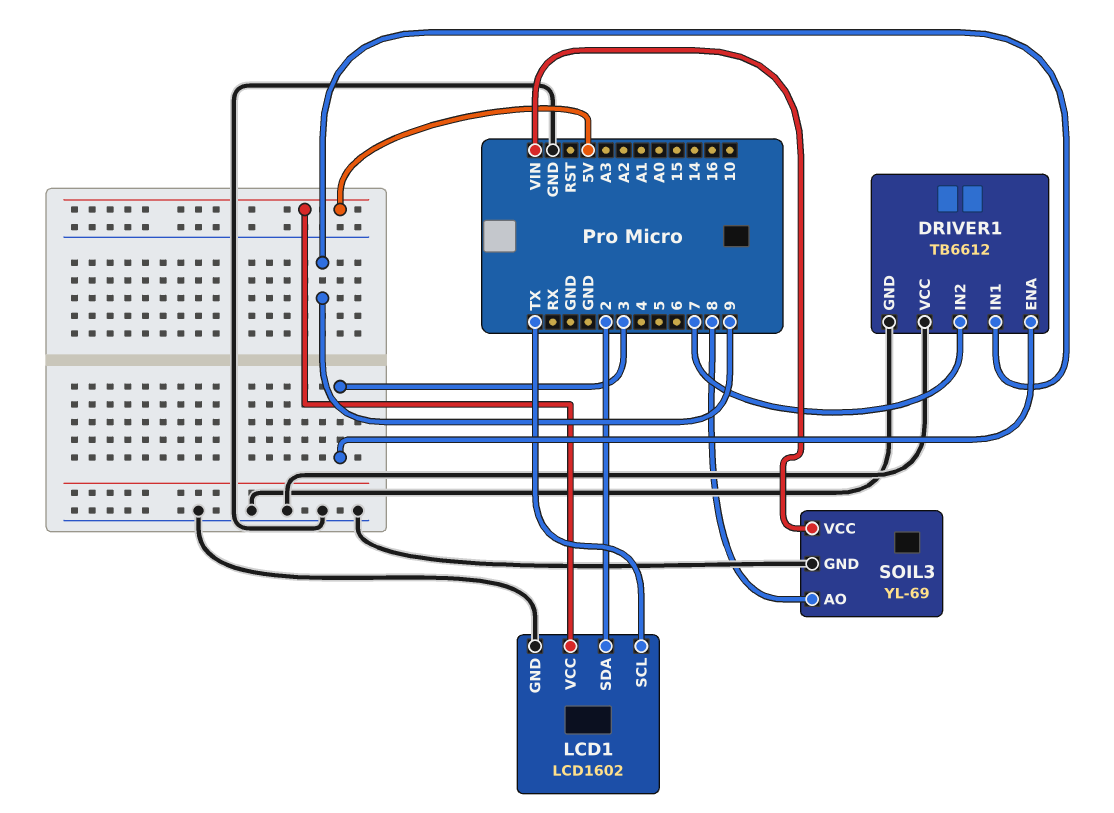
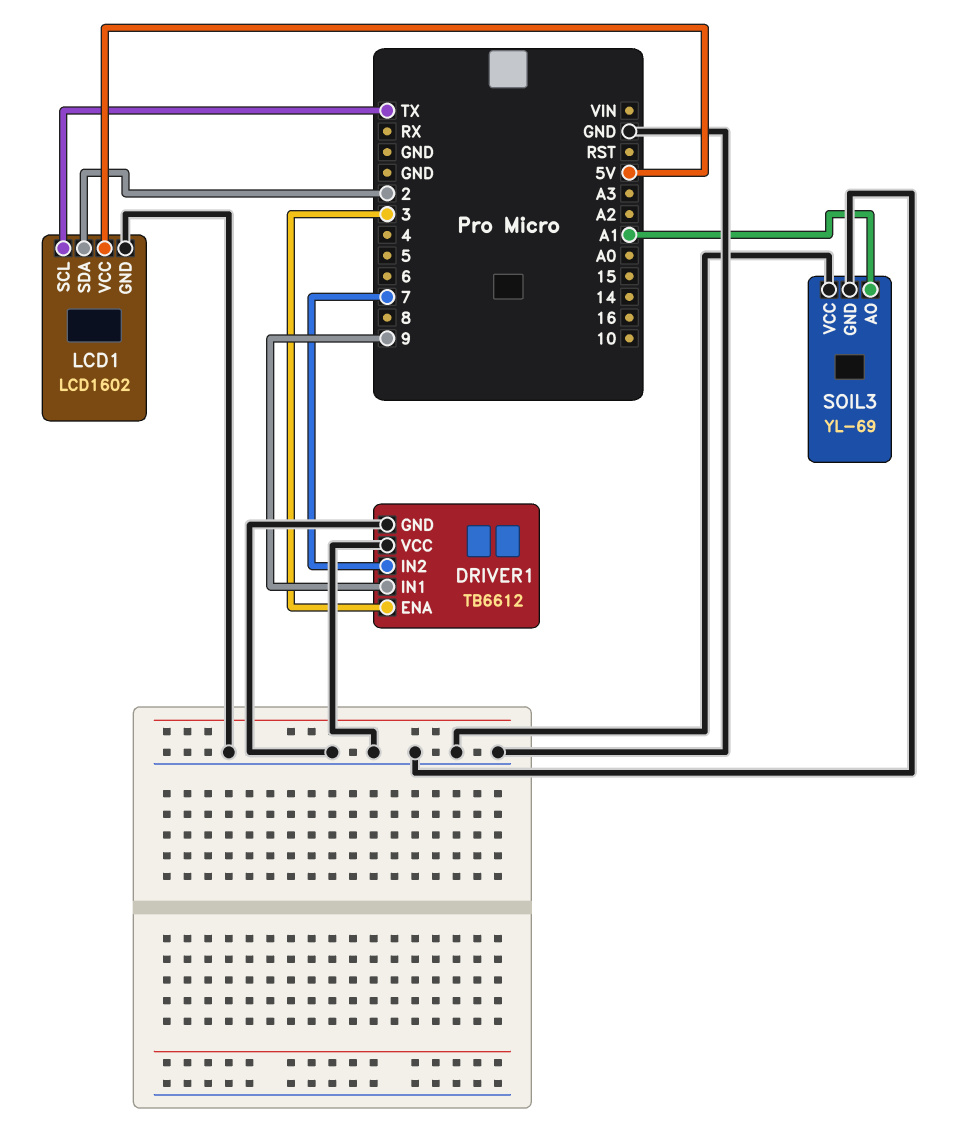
SOIL3 pin AO: 8 -> A1
SOIL3 pin VCC: VIN -> GND

